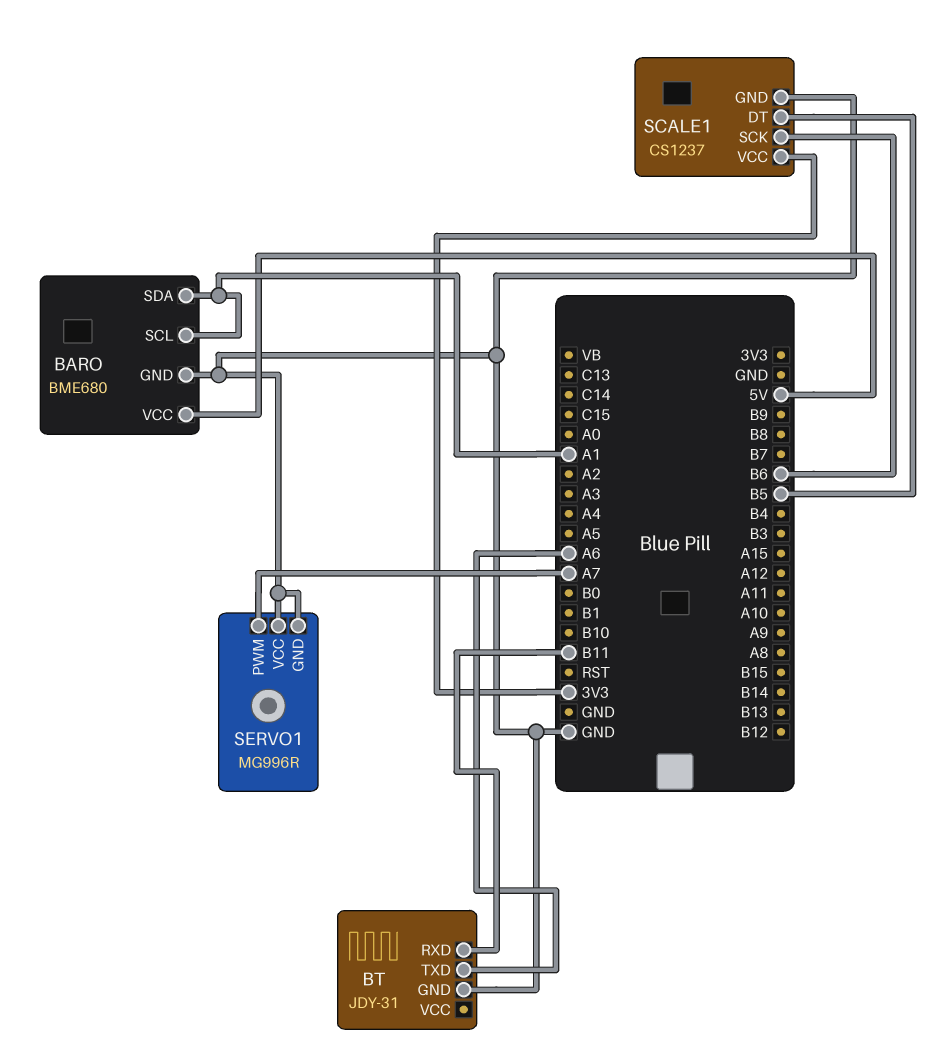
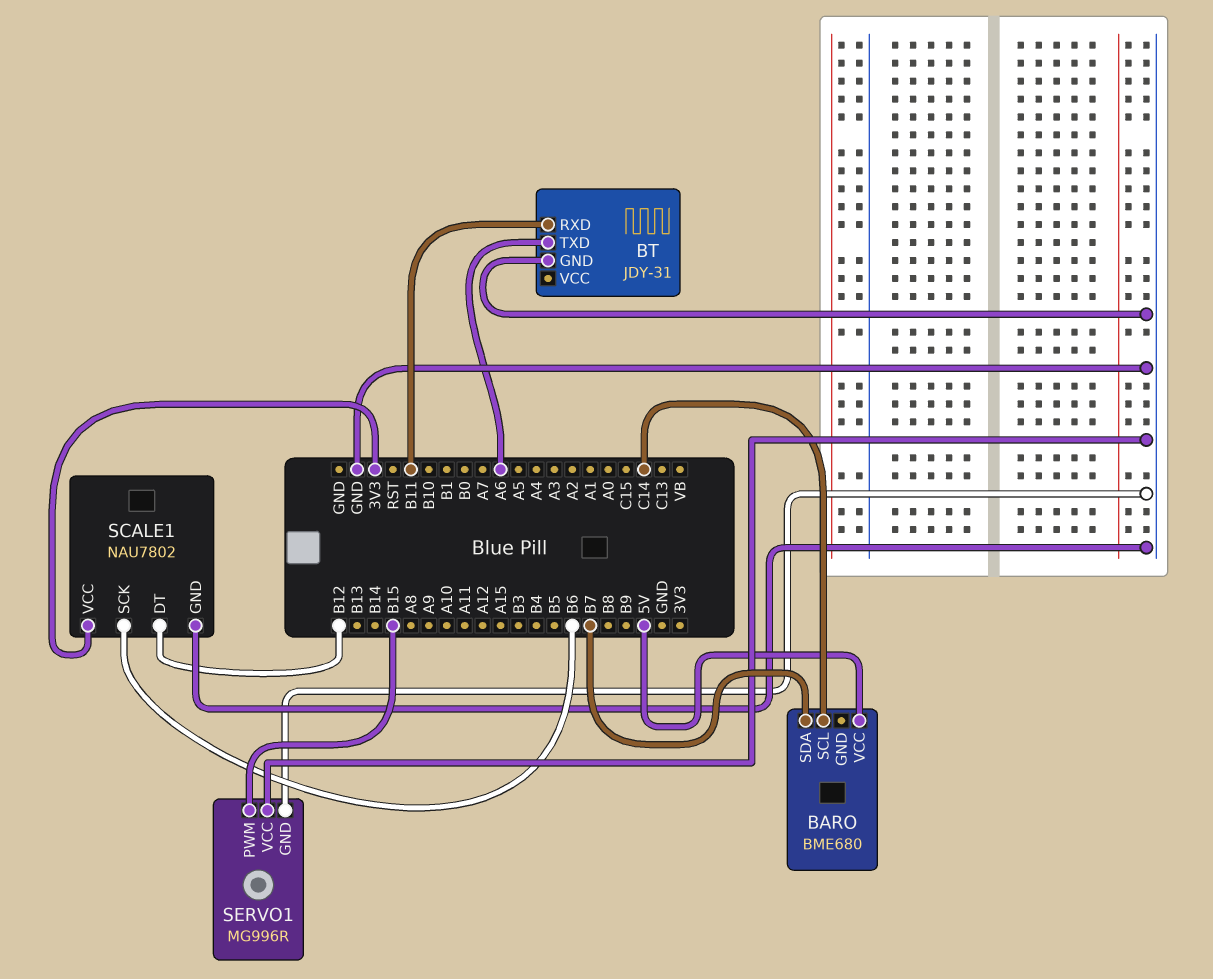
BARO pin GND: GND -> none
BARO pin SCL: A1 -> C14
BARO pin SDA: A1 -> B7
SCALE1: CS1237 -> NAU7802
SCALE1 pin DT: B5 -> B12
SERVO1 pin PWM: A7 -> B15

